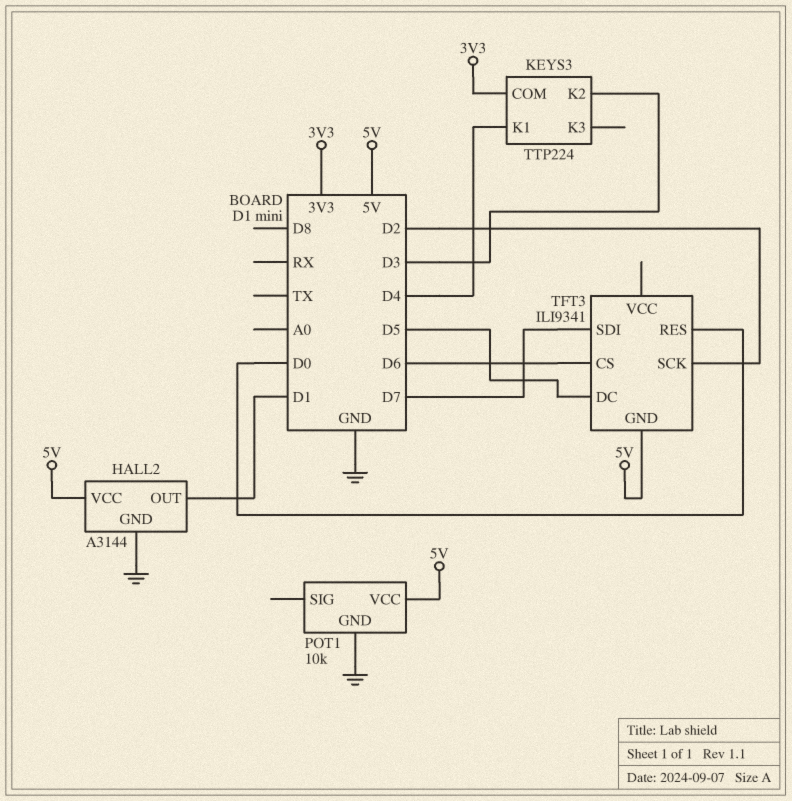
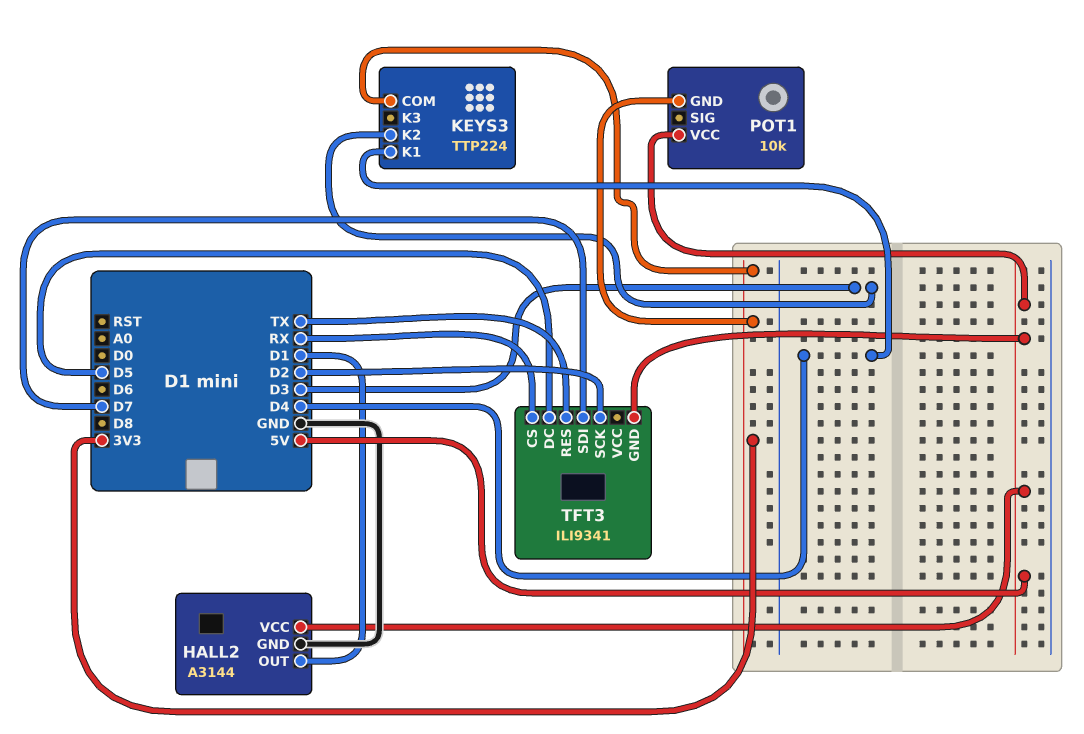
POT1 pin GND: GND -> 3V3
TFT3 pin CS: D6 -> RX
TFT3 pin RES: D0 -> TX

